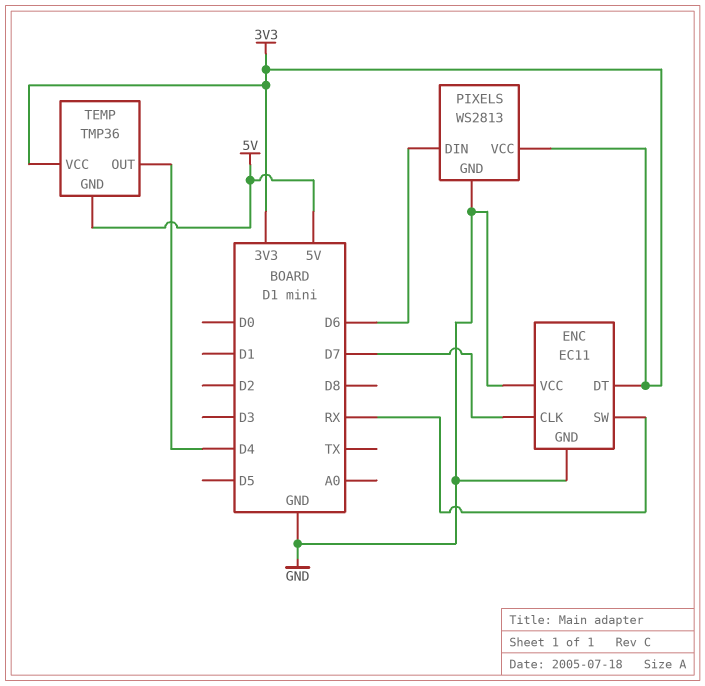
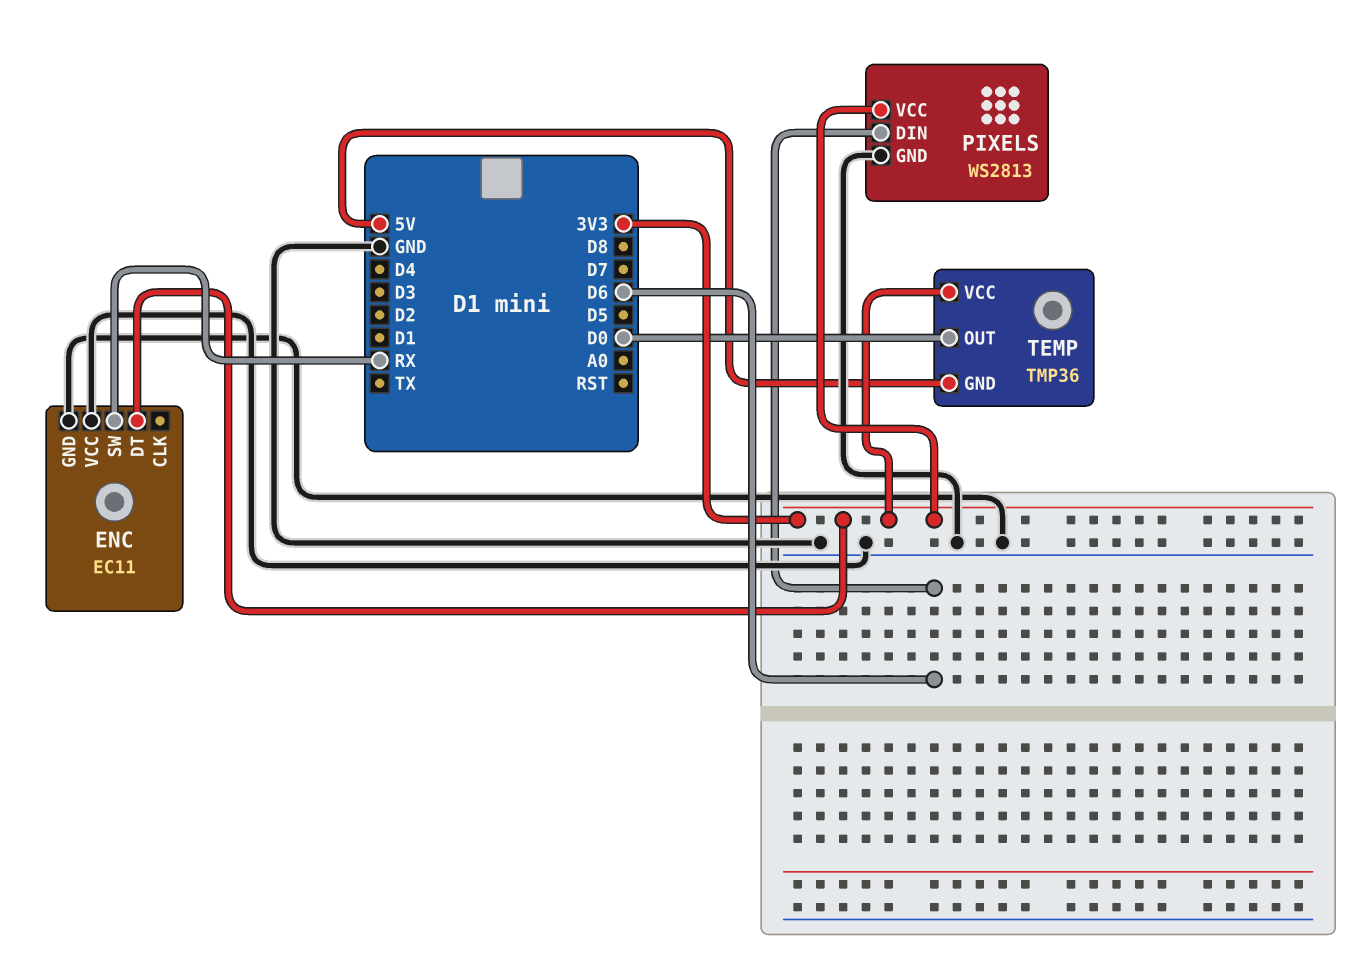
ENC pin CLK: D7 -> none
TEMP pin OUT: D4 -> D0

